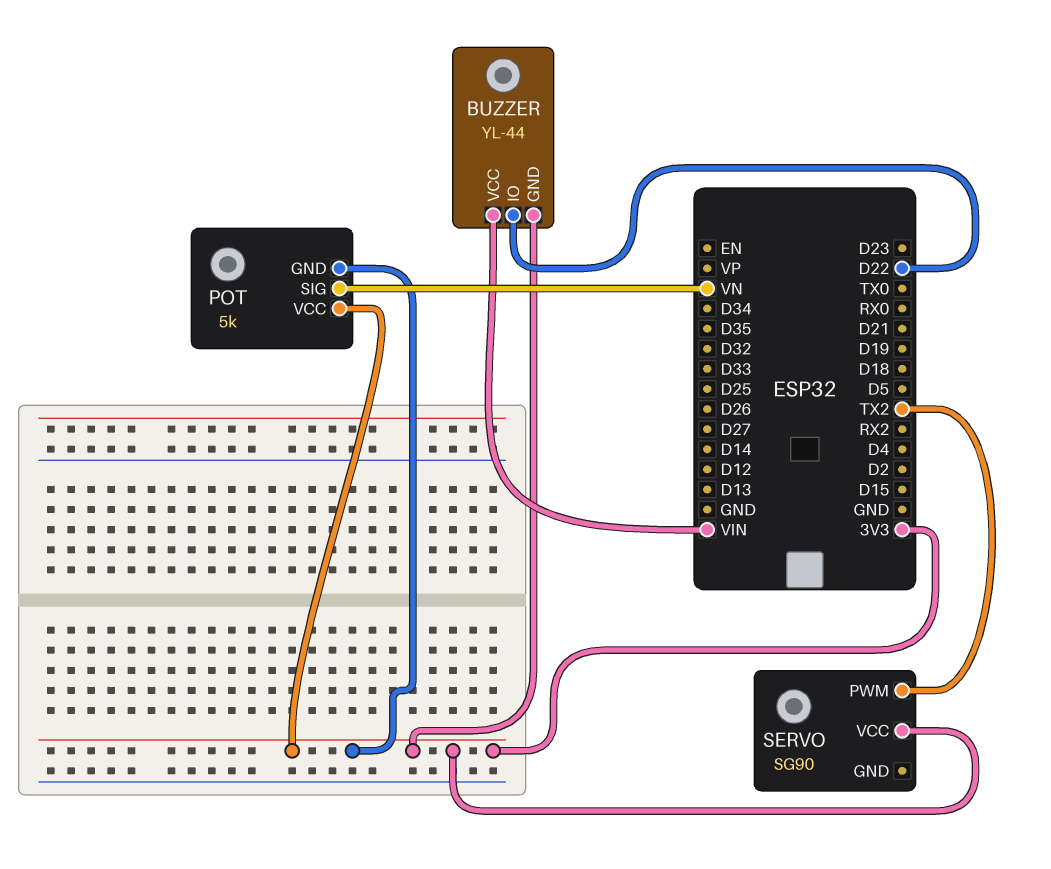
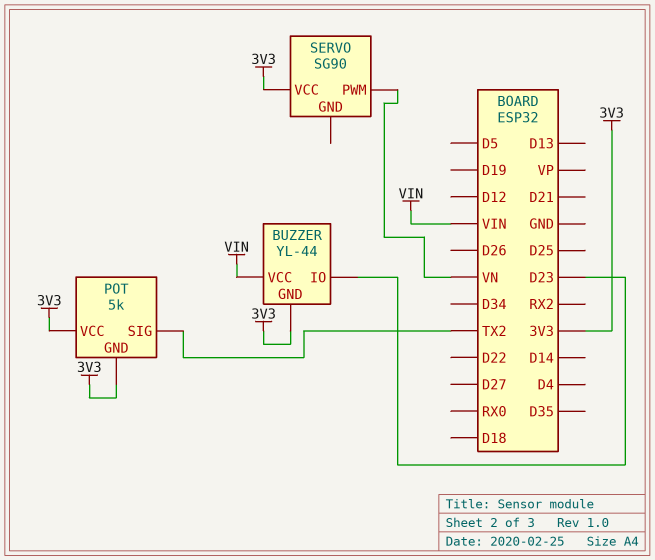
BUZZER pin IO: D22 -> D23
POT pin SIG: VN -> TX2
SERVO pin PWM: TX2 -> VN

